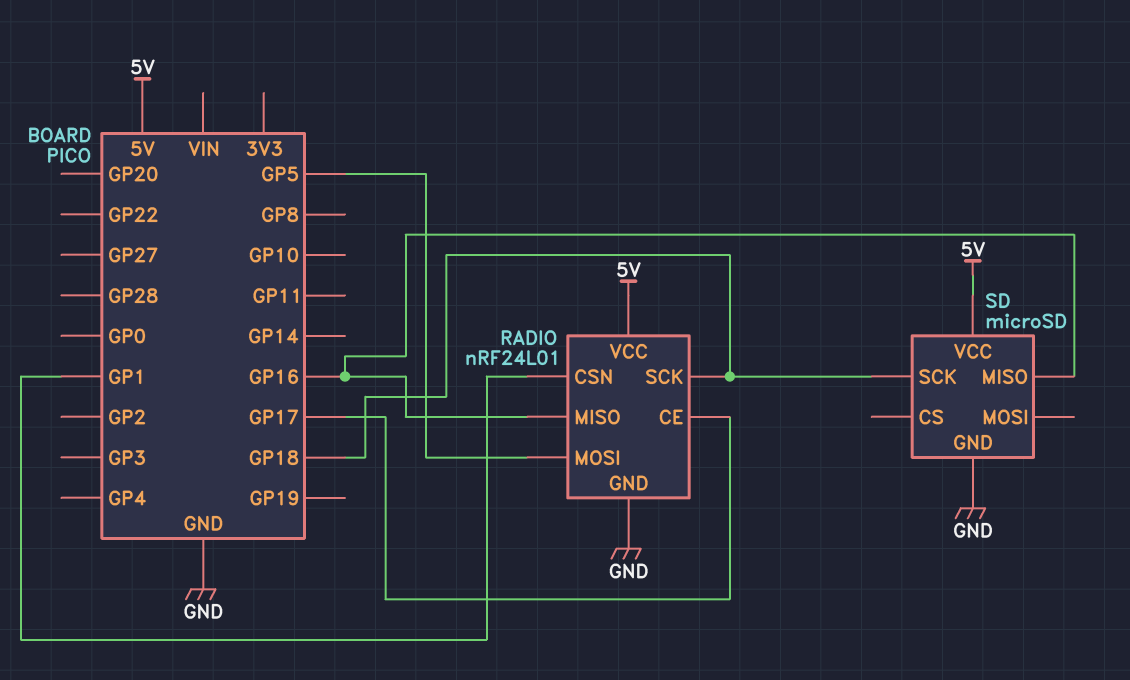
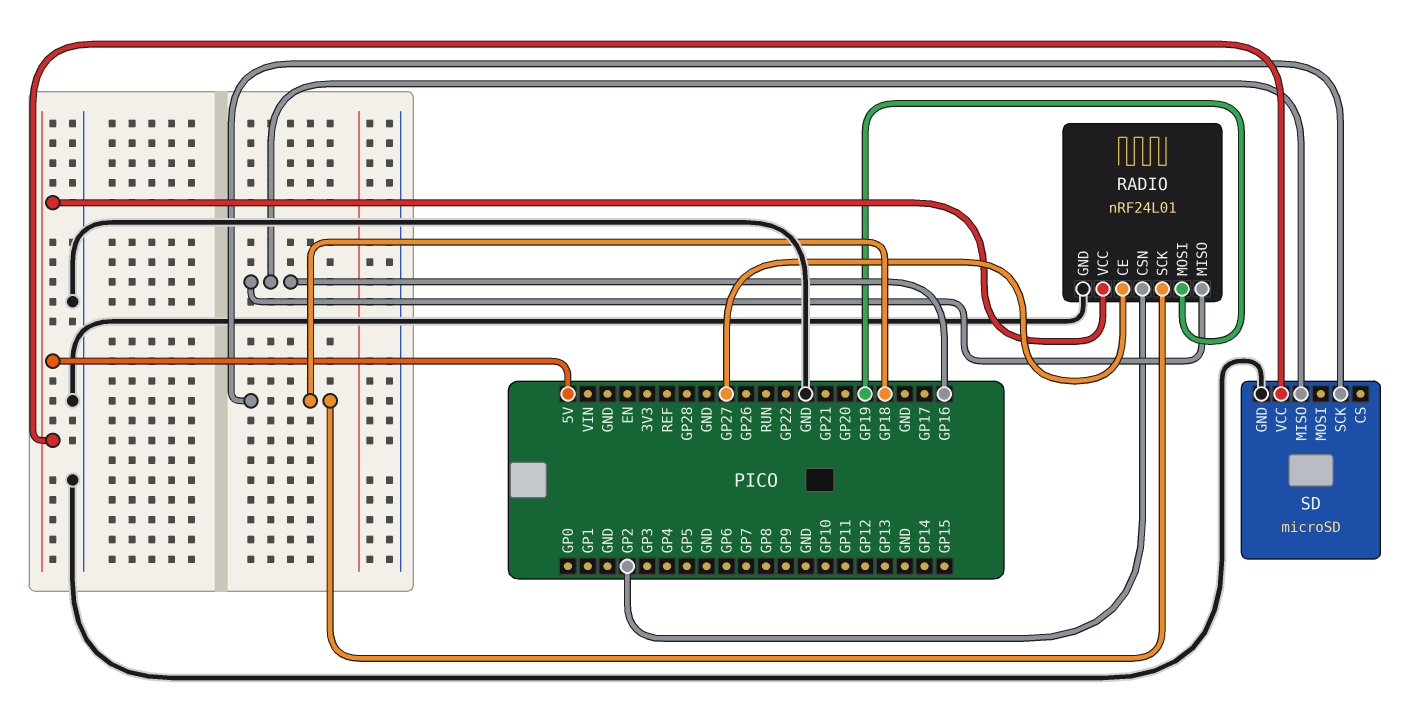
RADIO pin CE: GP17 -> GP27
RADIO pin CSN: GP1 -> GP2
RADIO pin MOSI: GP5 -> GP19

